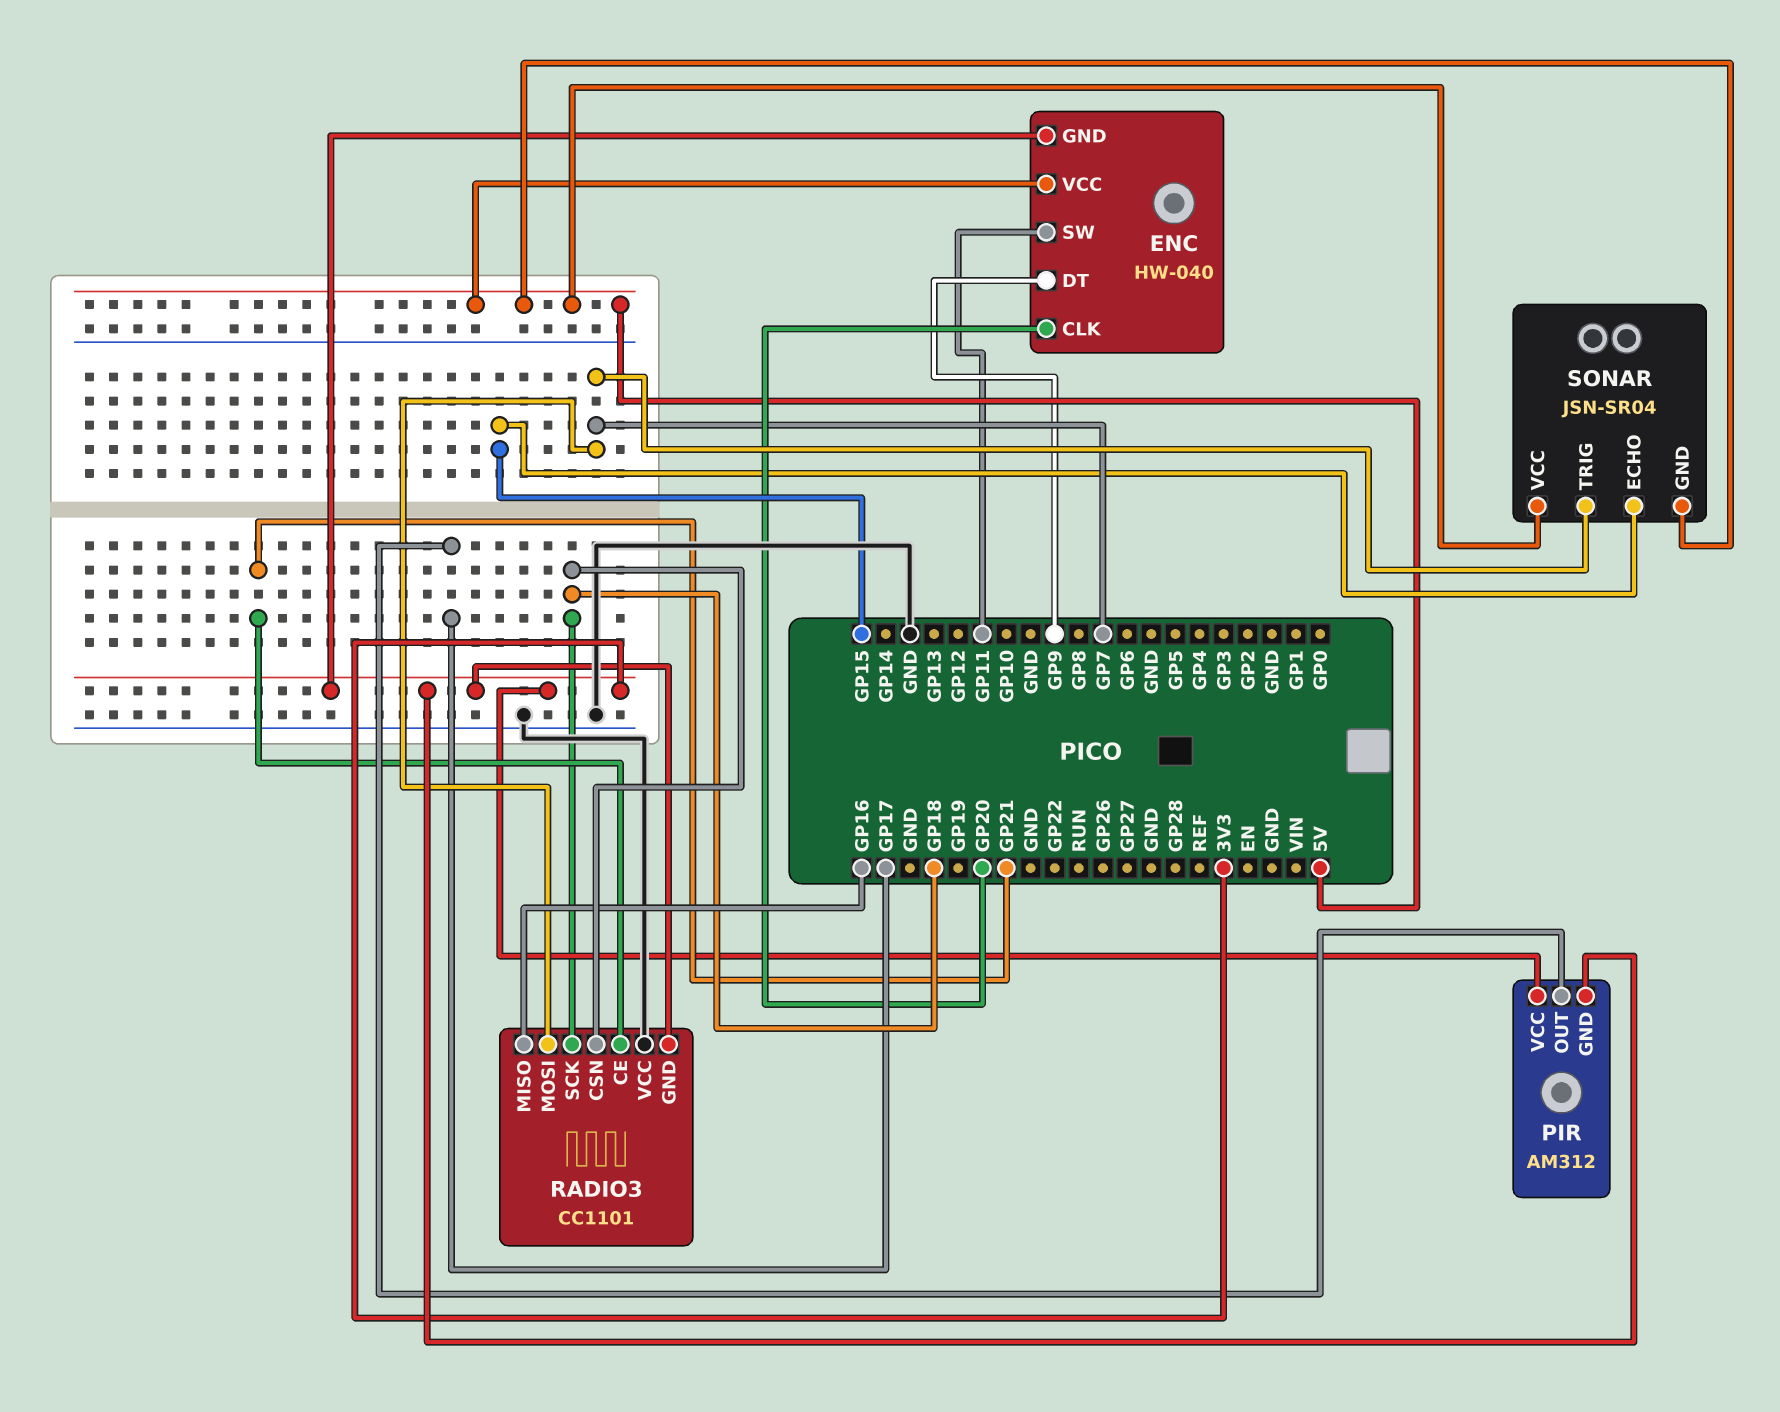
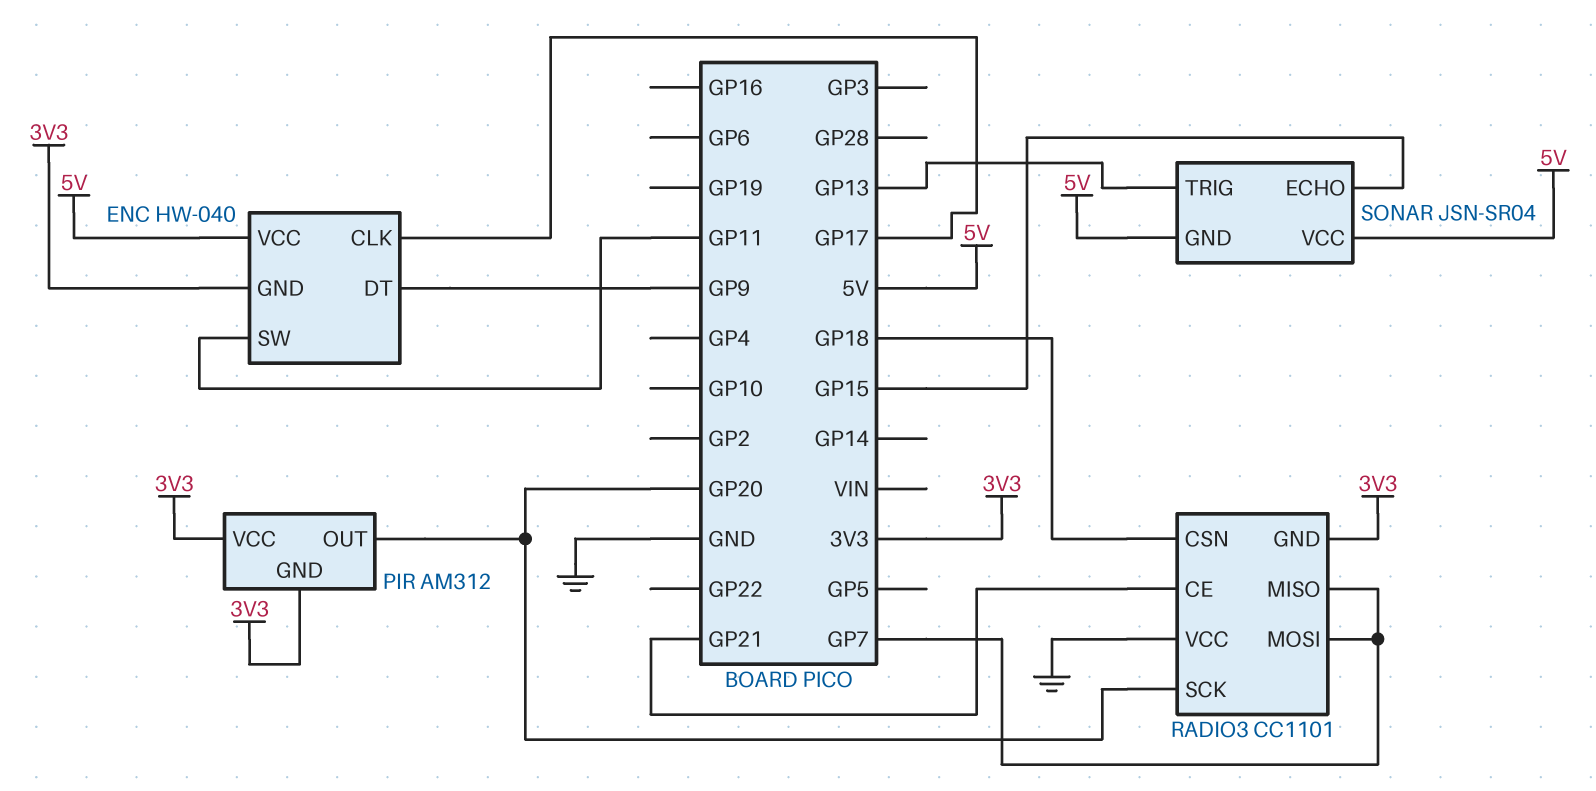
ENC pin CLK: GP20 -> GP17
PIR pin OUT: GP17 -> GP20
RADIO3 pin MISO: GP16 -> GP7
RADIO3 pin SCK: GP18 -> GP20
SONAR pin TRIG: GP7 -> GP13

